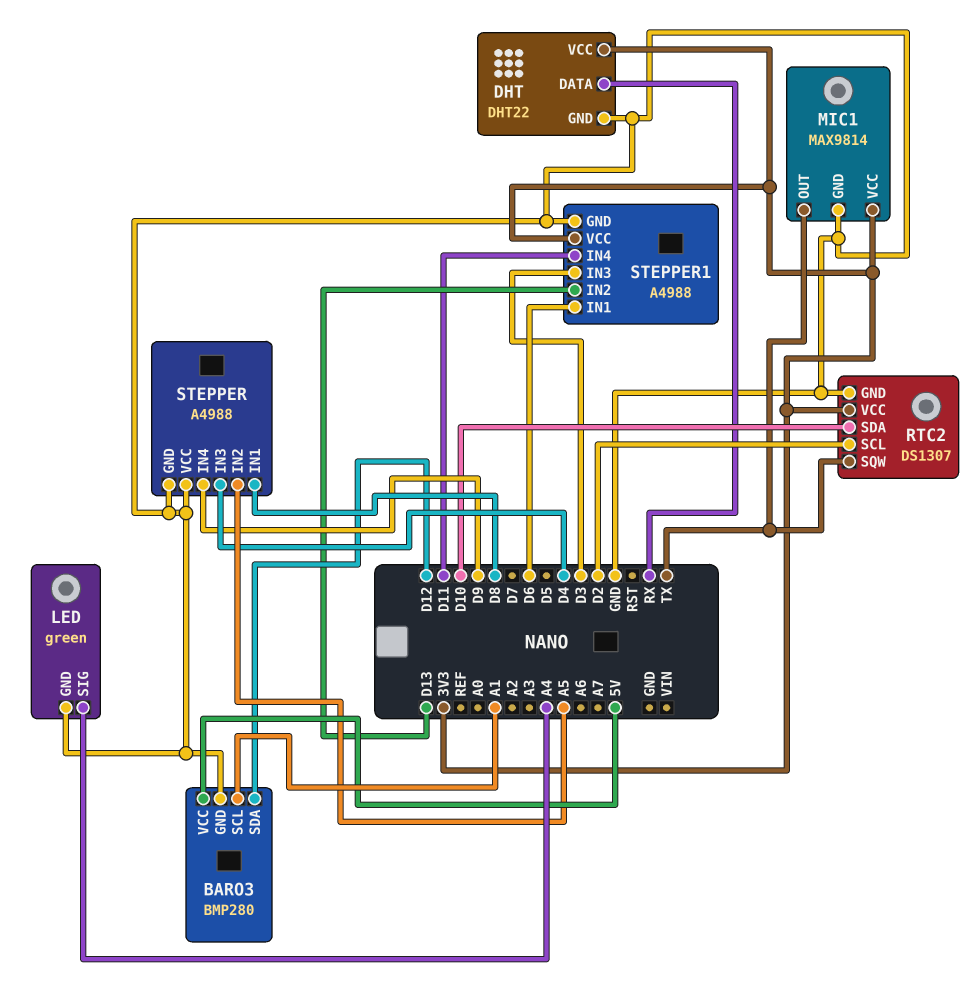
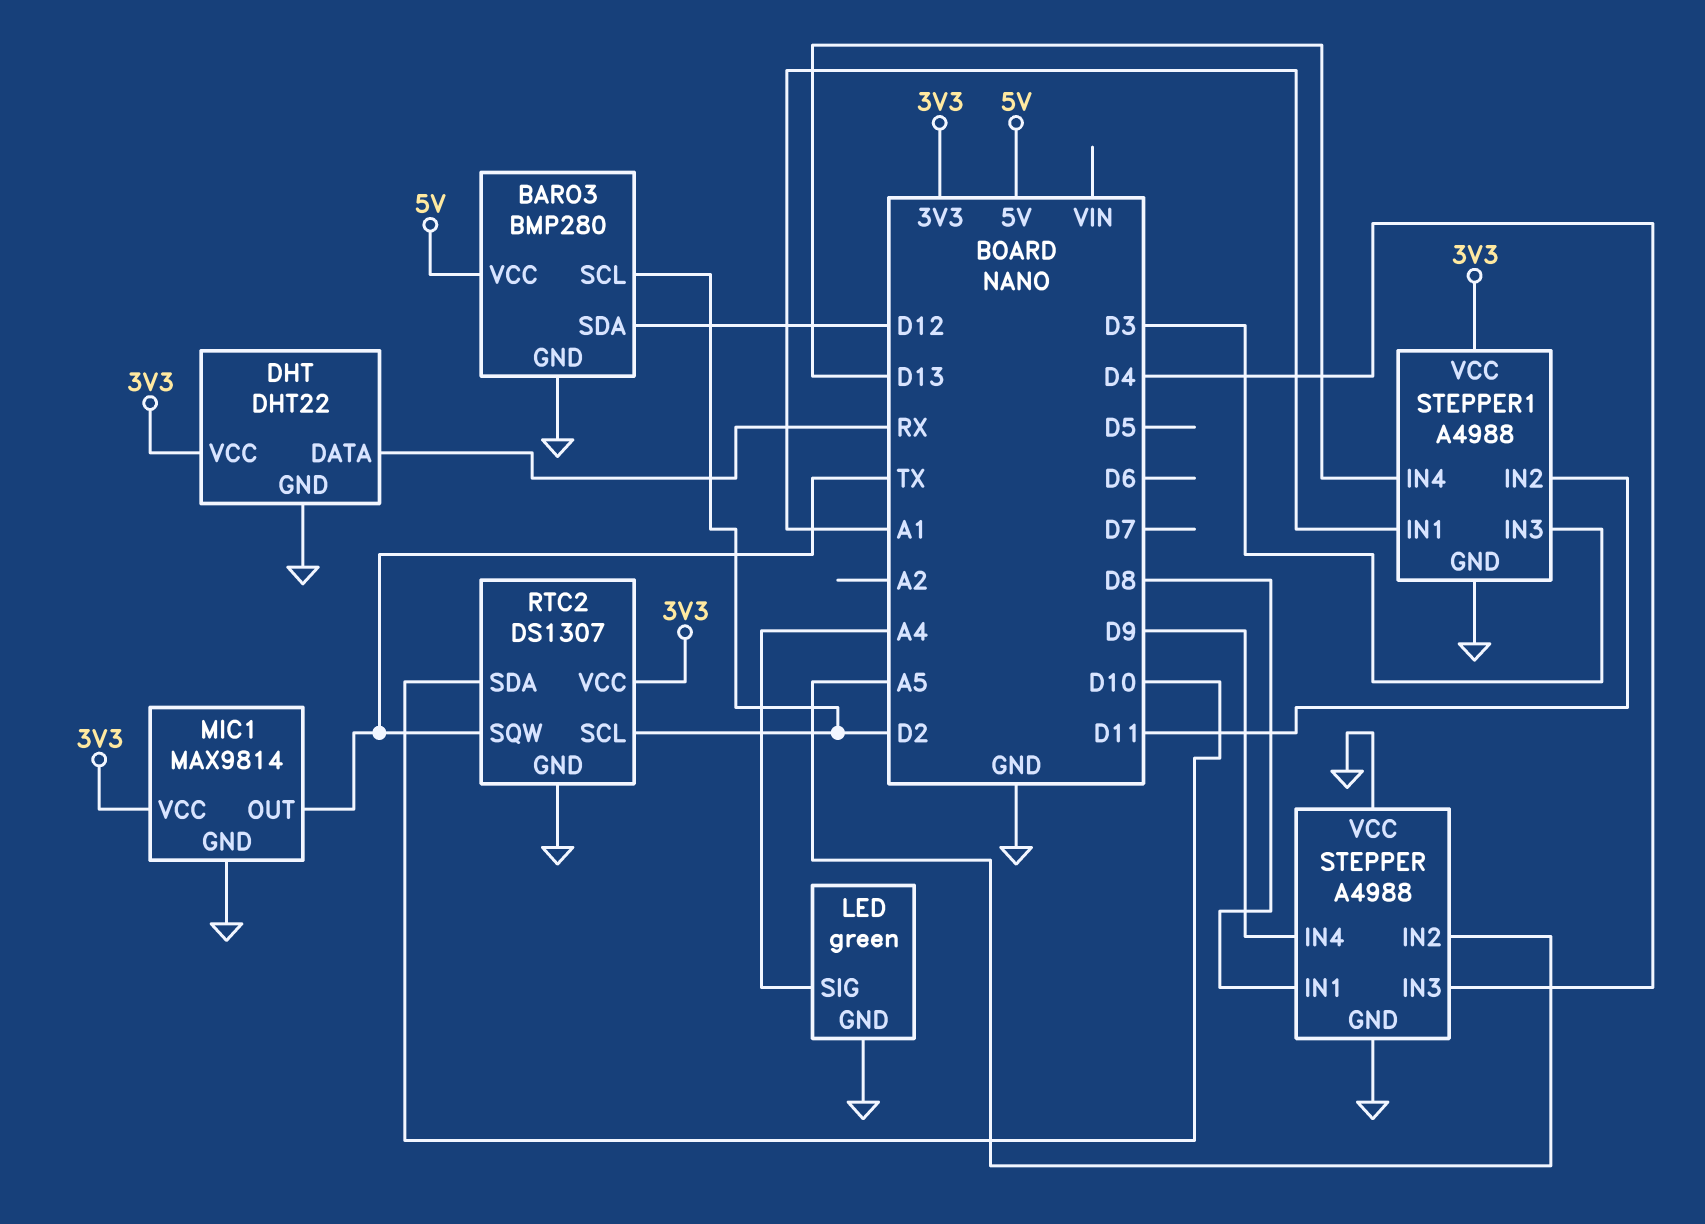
BARO3 pin SCL: A1 -> D2
STEPPER1 pin IN1: D6 -> A1
STEPPER1 pin IN2: D13 -> D11
STEPPER1 pin IN4: D11 -> D13

